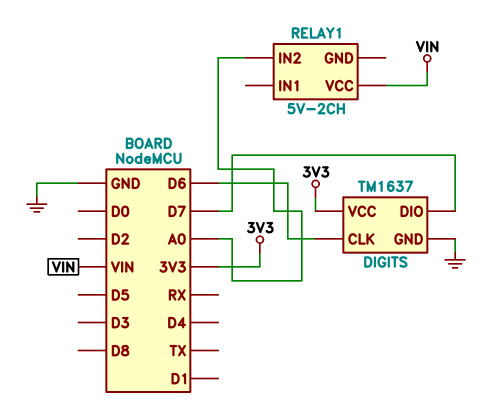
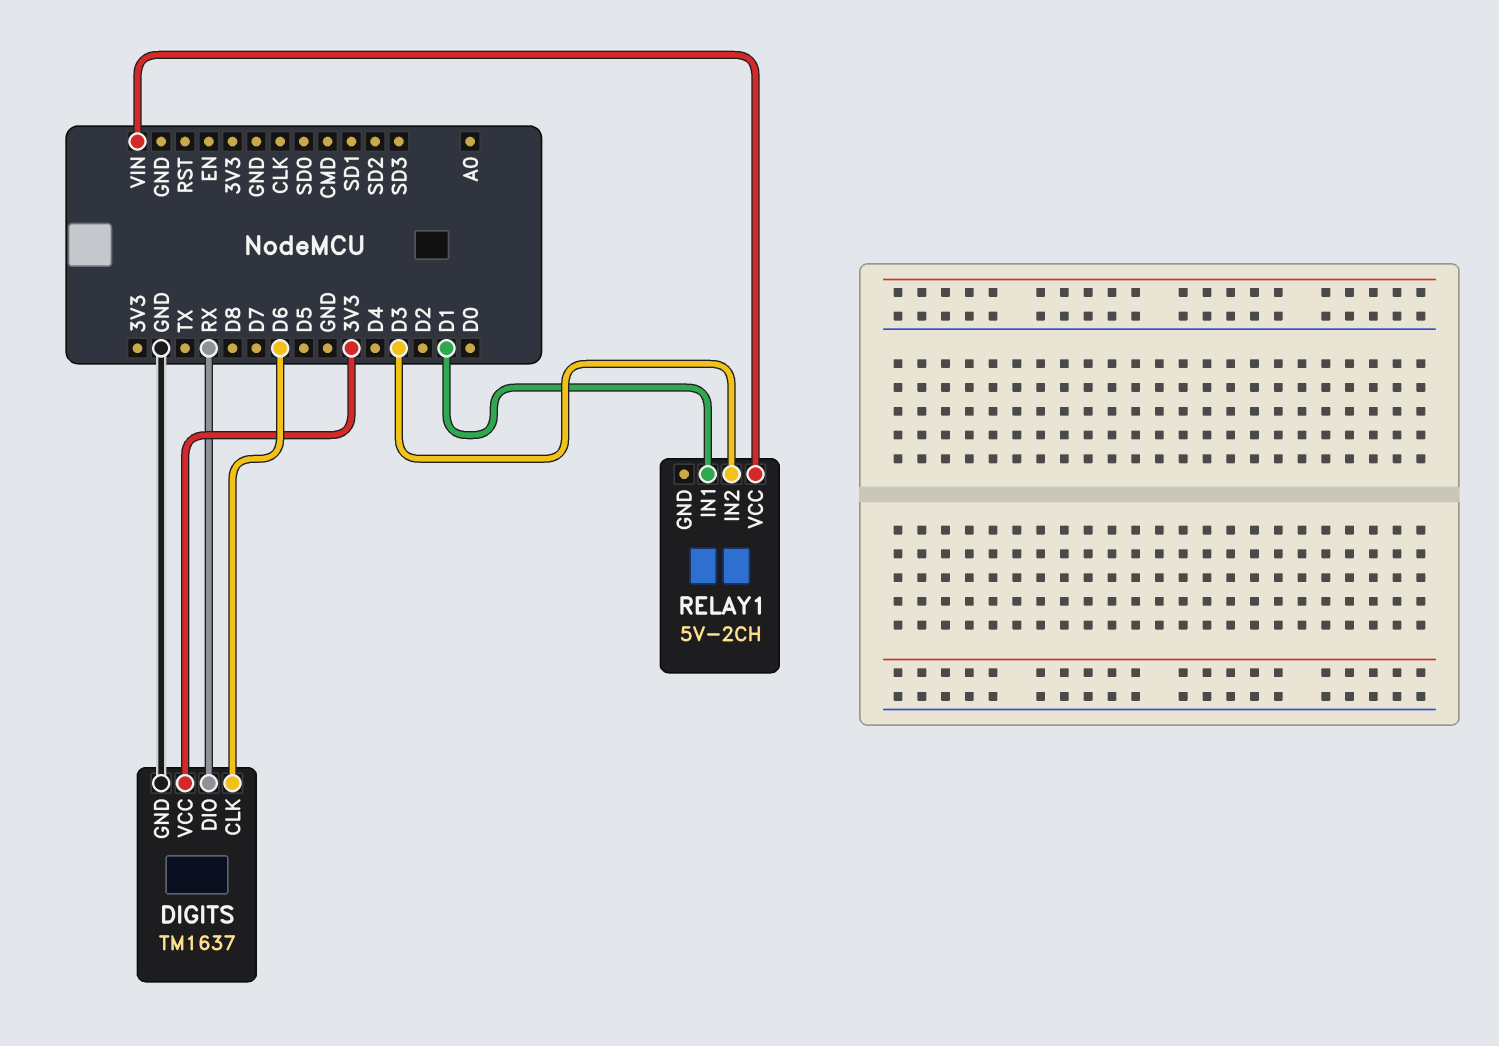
DIGITS pin DIO: D7 -> RX
RELAY1 pin IN1: none -> D1
RELAY1 pin IN2: A0 -> D3

